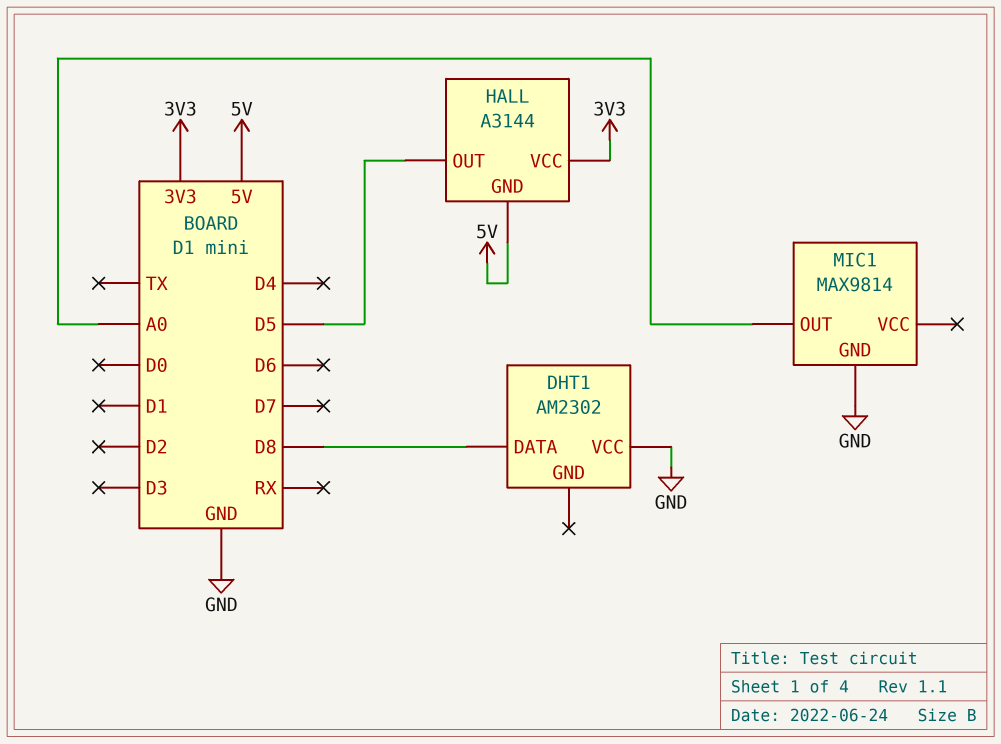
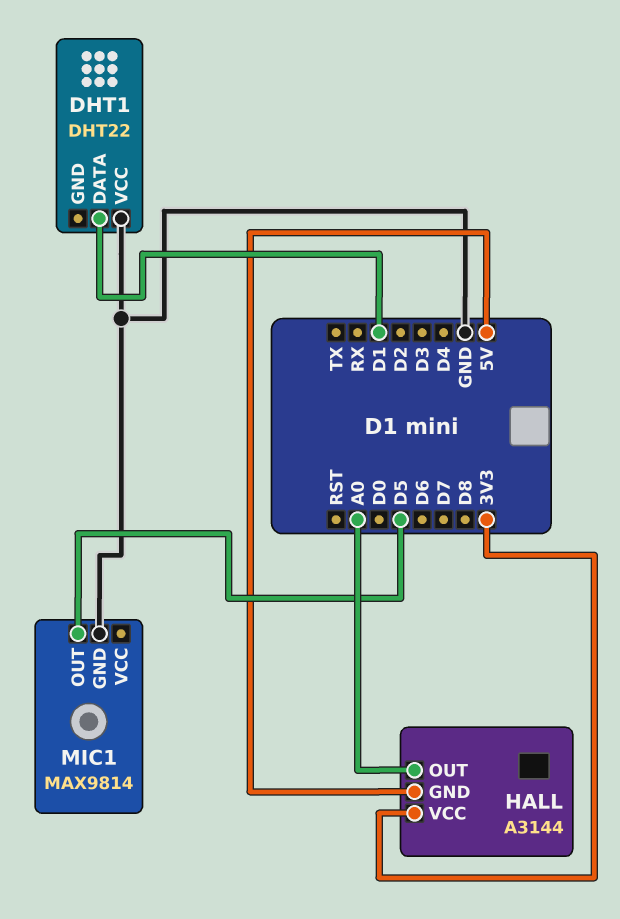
DHT1: AM2302 -> DHT22
DHT1 pin DATA: D8 -> D1
HALL pin OUT: D5 -> A0
MIC1 pin OUT: A0 -> D5

